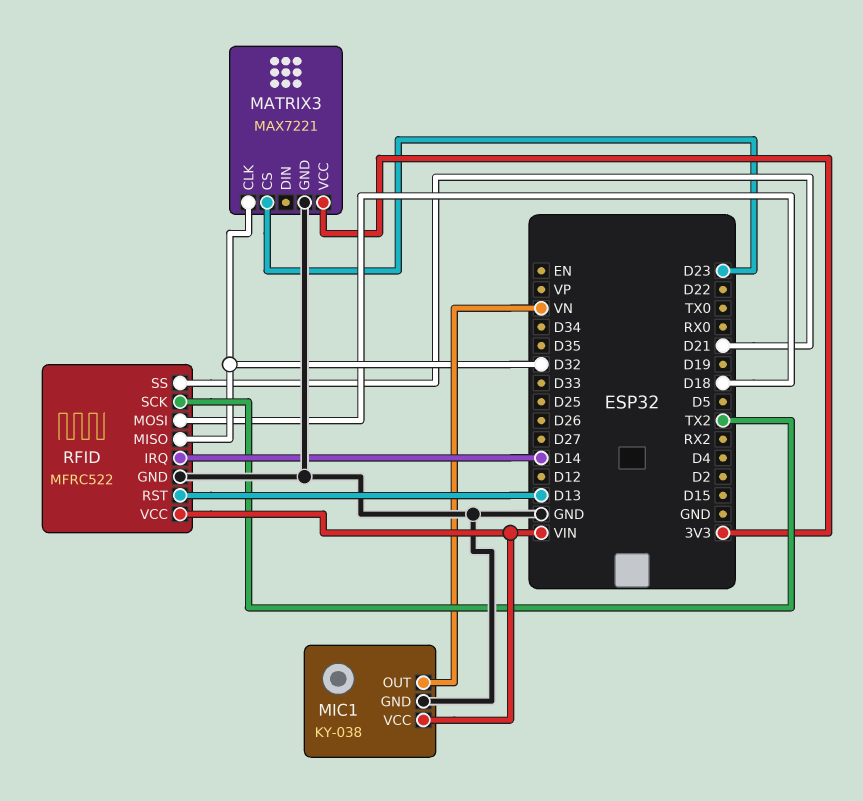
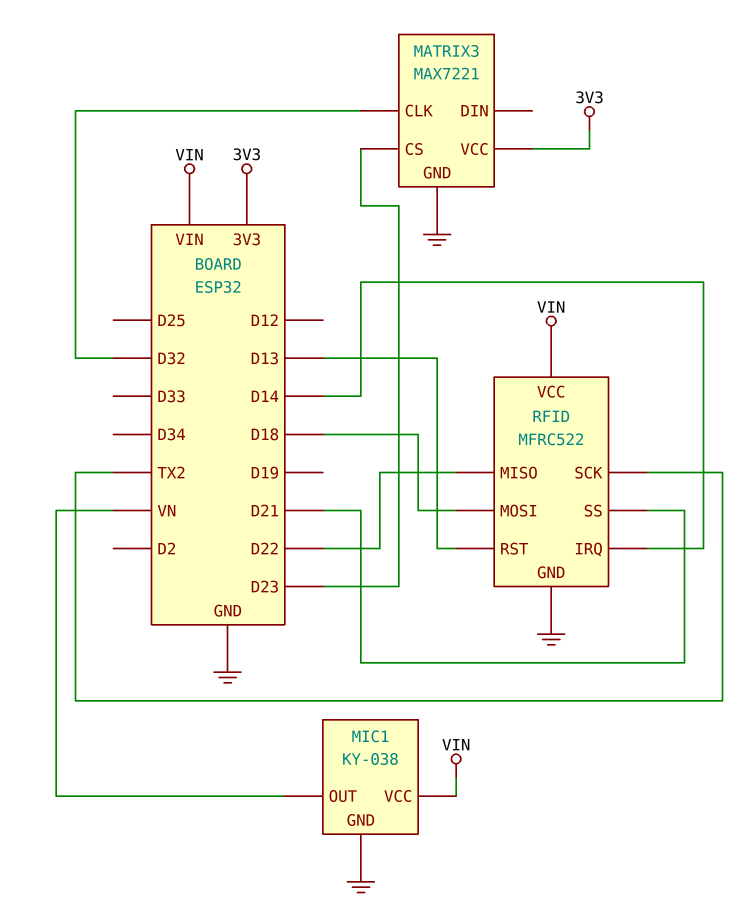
RFID pin MISO: D32 -> D22

